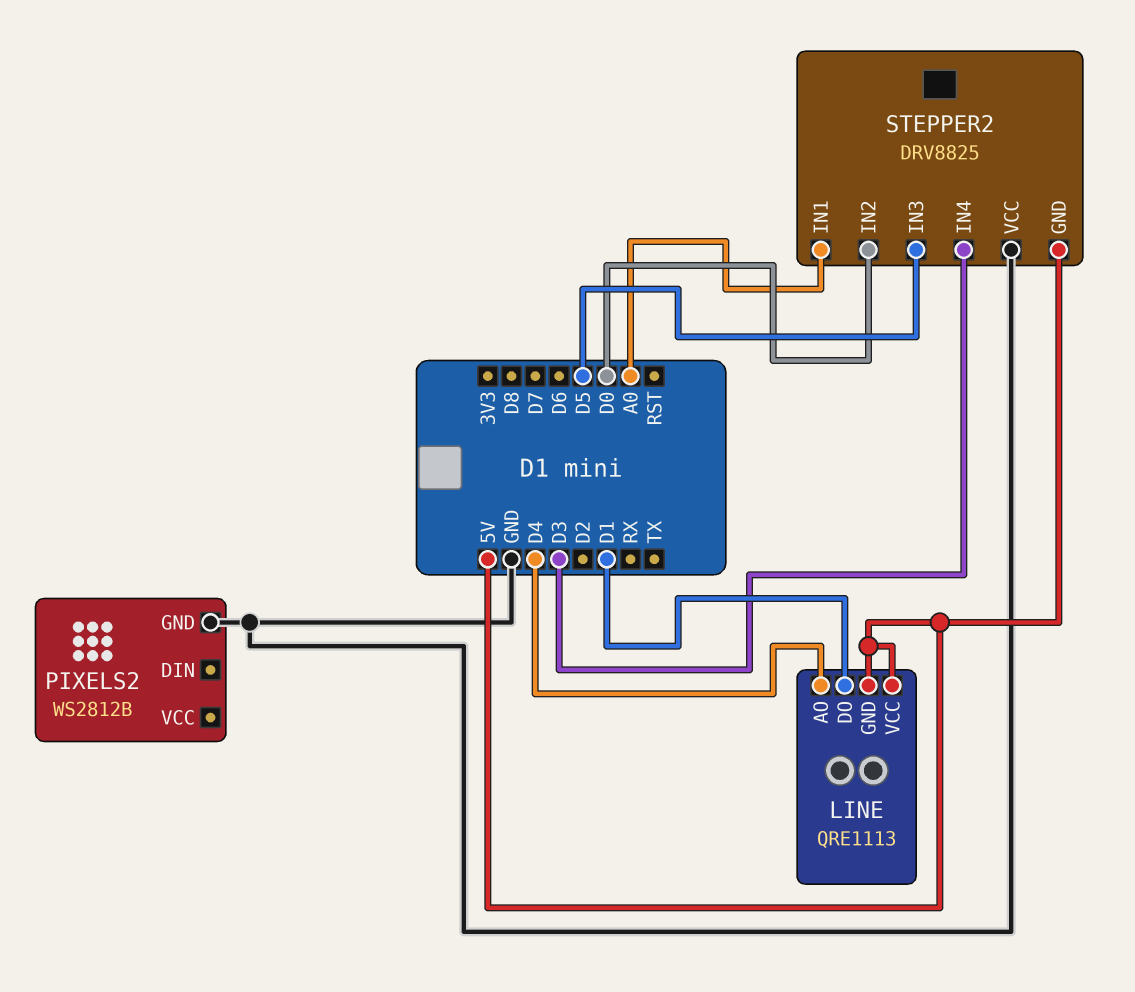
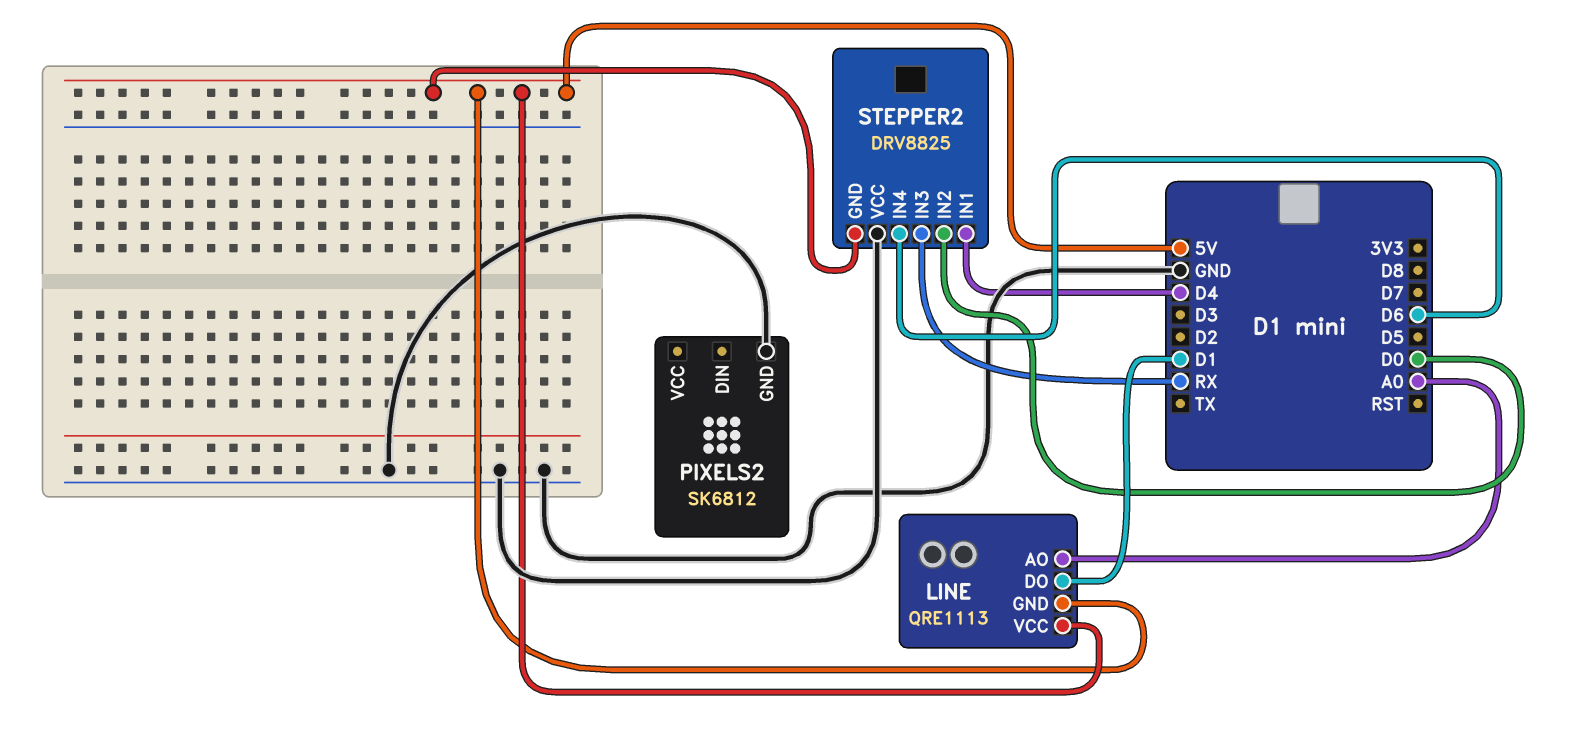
LINE pin AO: D4 -> A0
PIXELS2: WS2812B -> SK6812
STEPPER2 pin IN1: A0 -> D4
STEPPER2 pin IN3: D5 -> RX
STEPPER2 pin IN4: D3 -> D6

